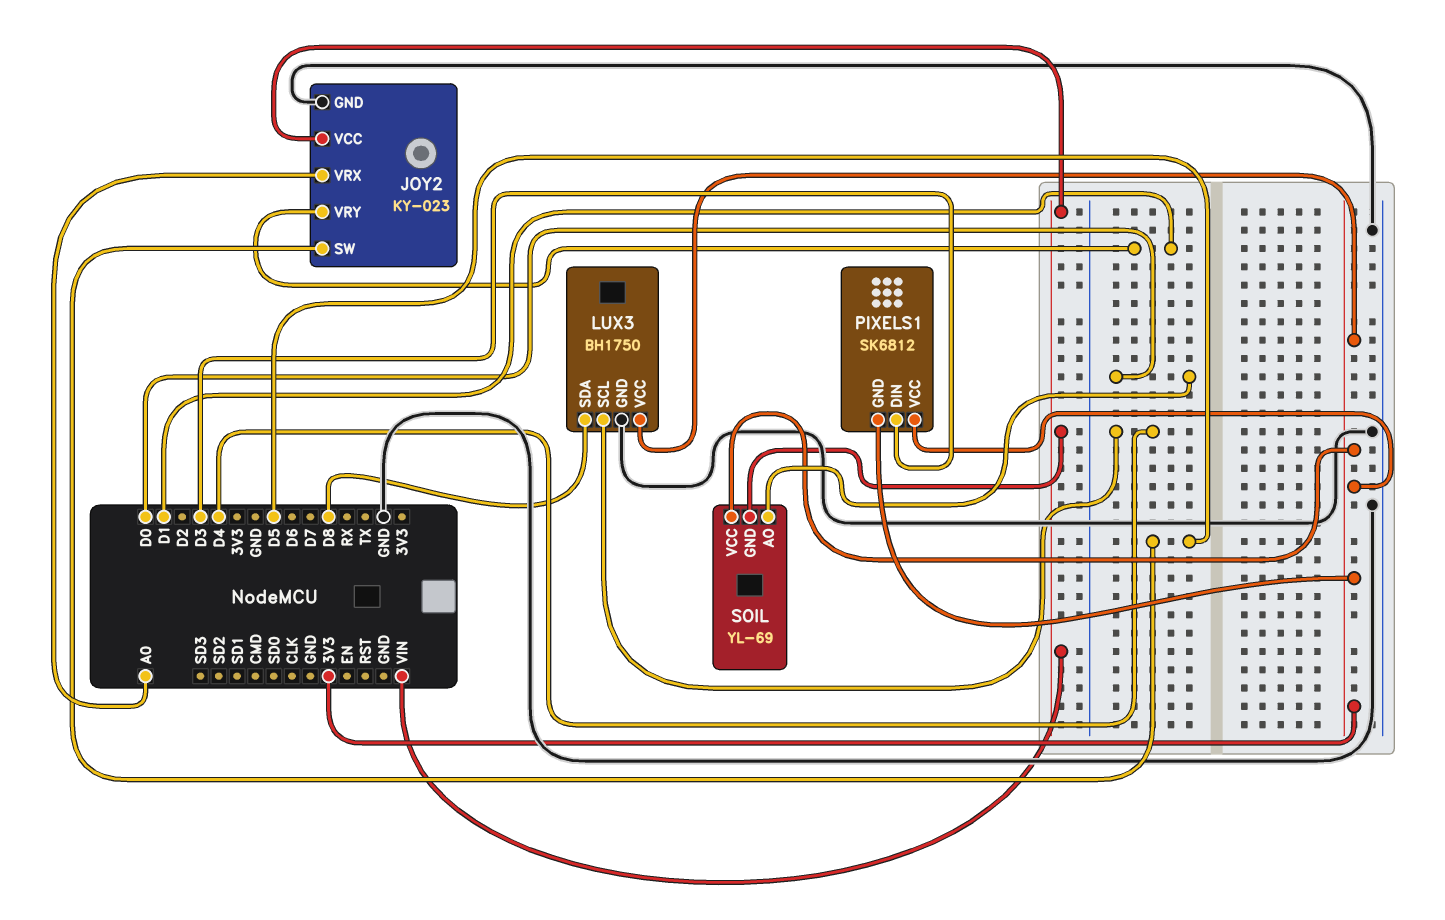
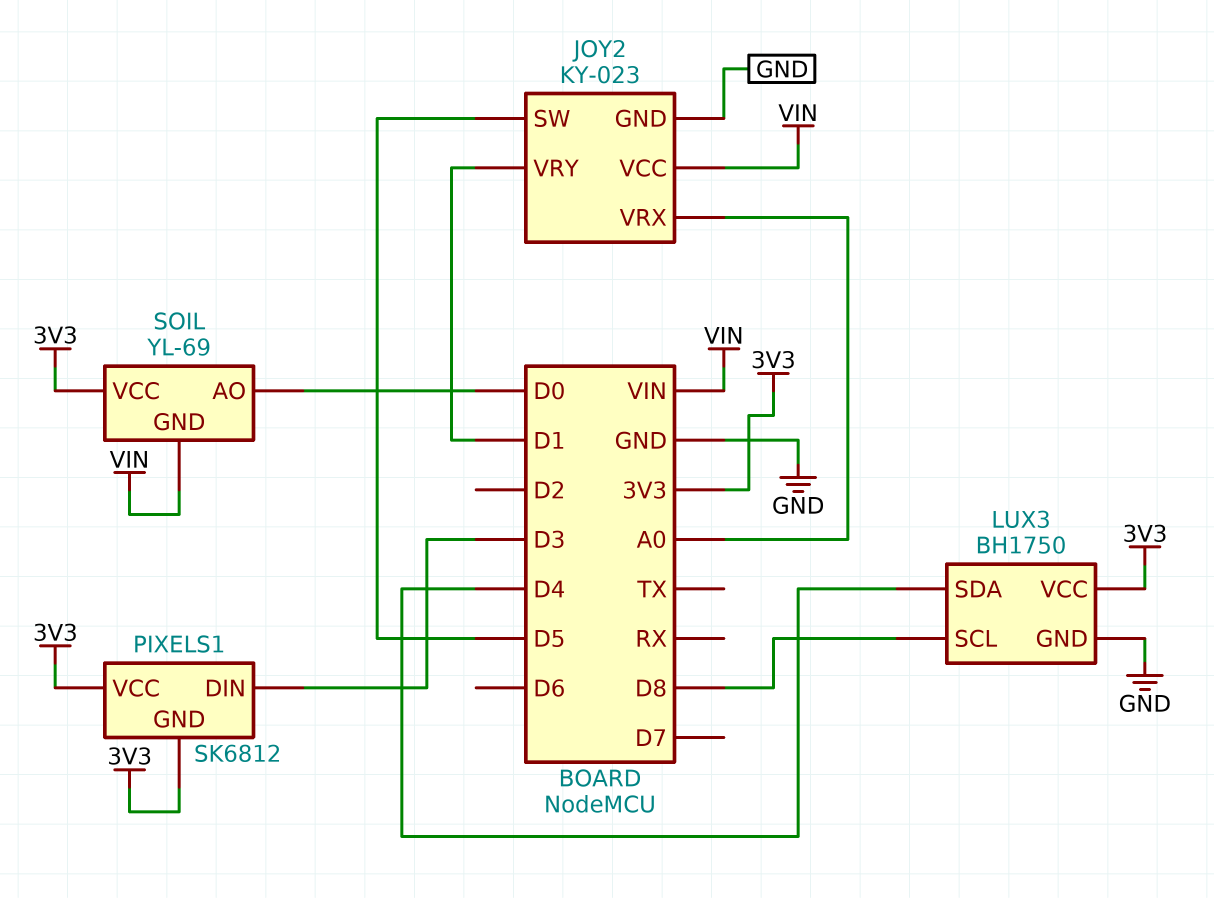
LUX3 pin SCL: D4 -> D8
LUX3 pin SDA: D8 -> D4

